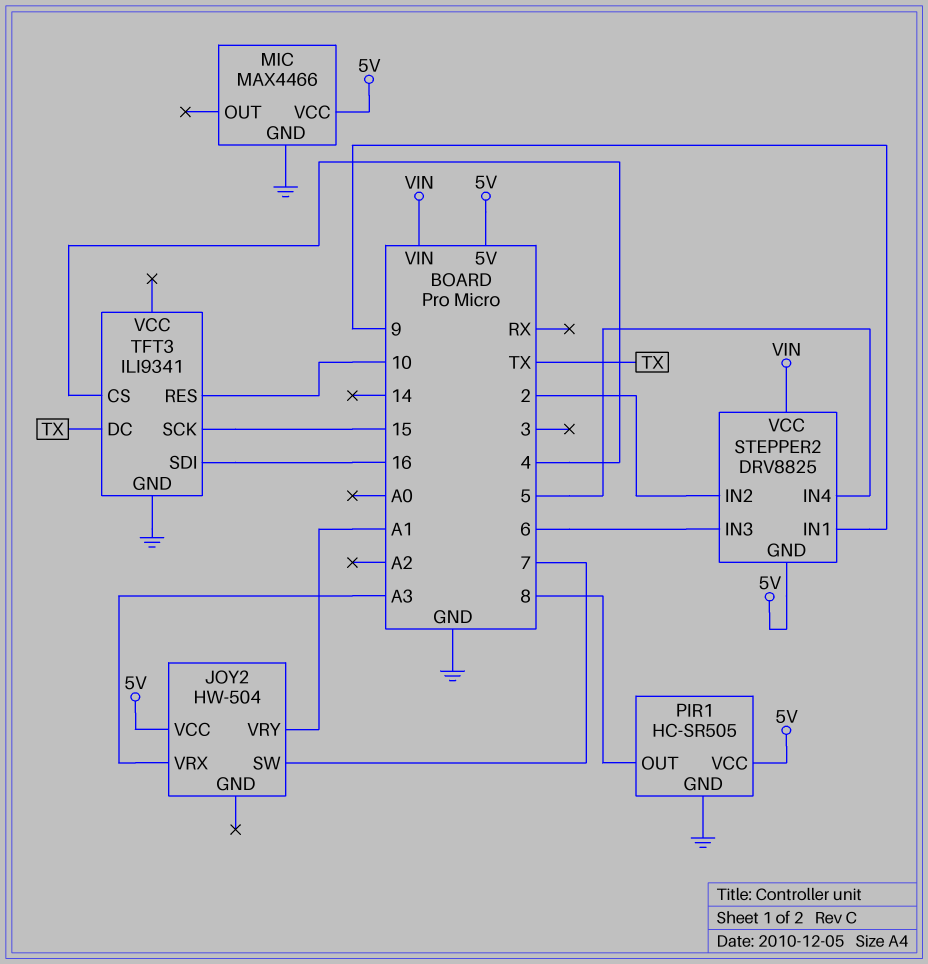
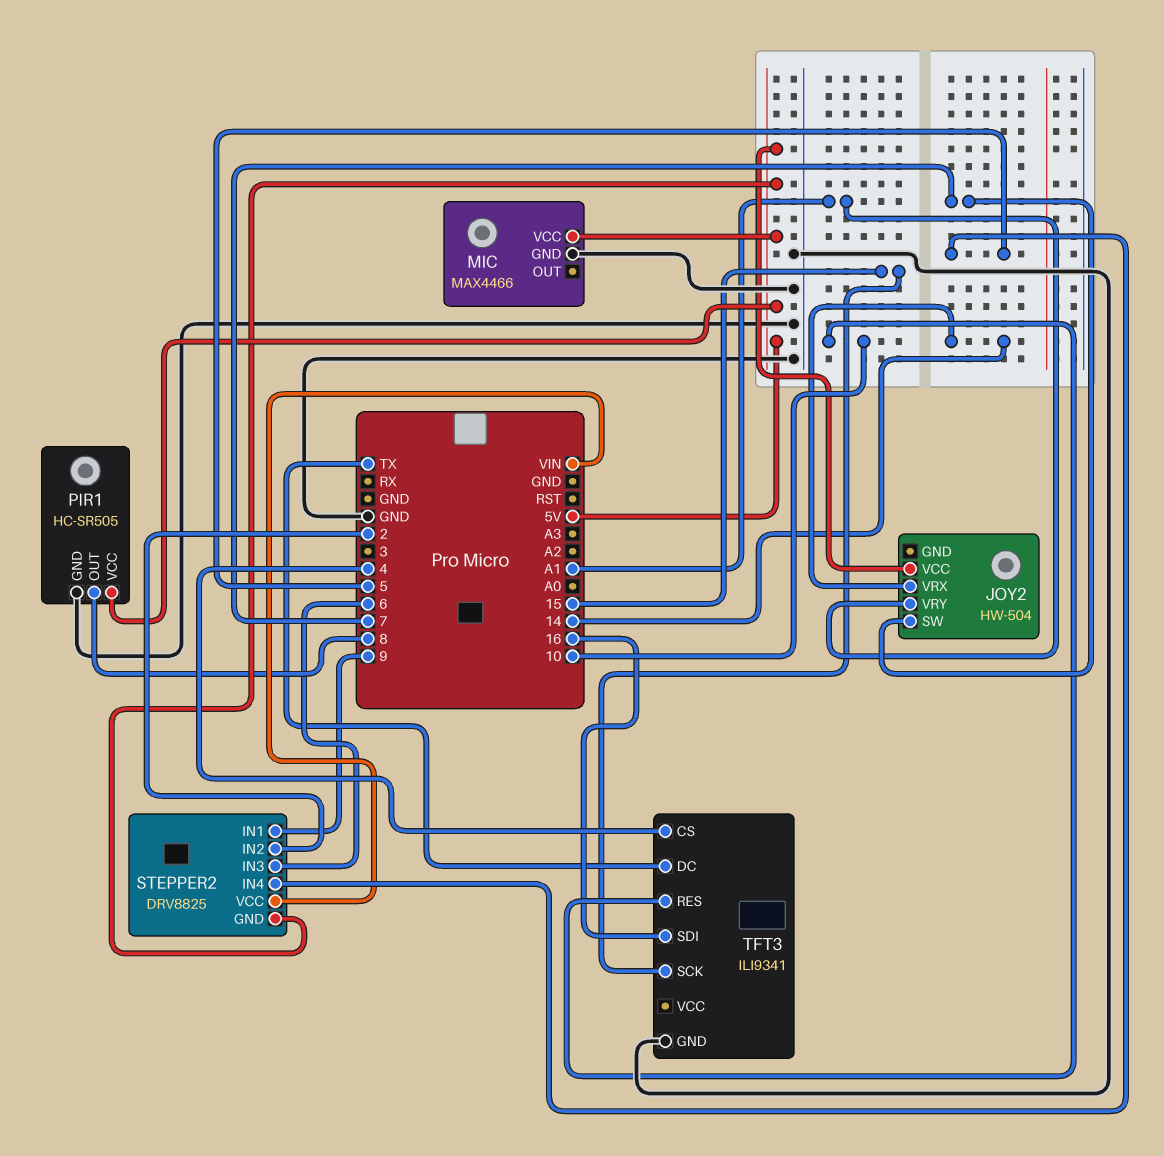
JOY2 pin VRX: A3 -> 14

